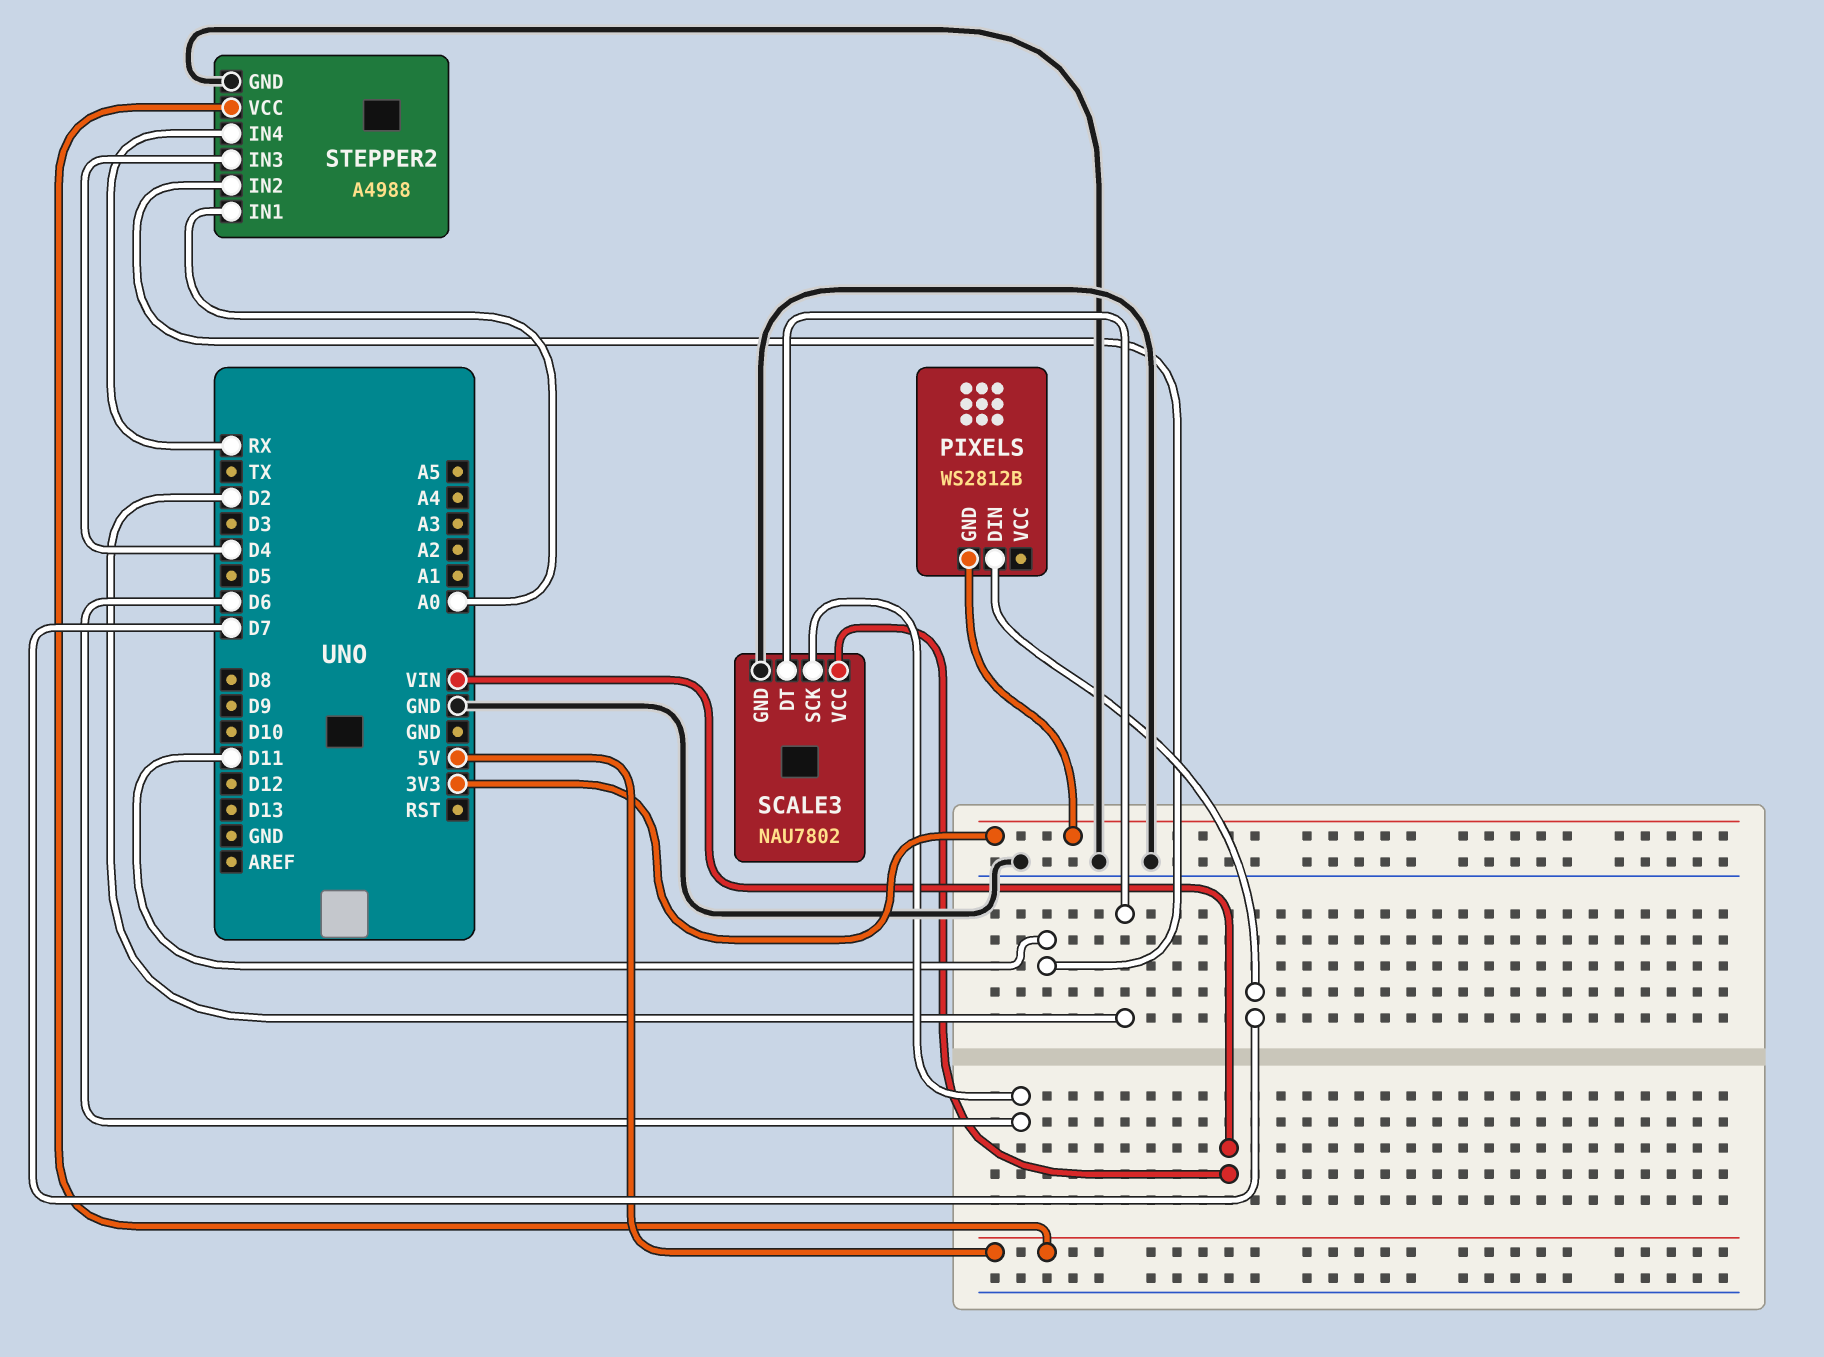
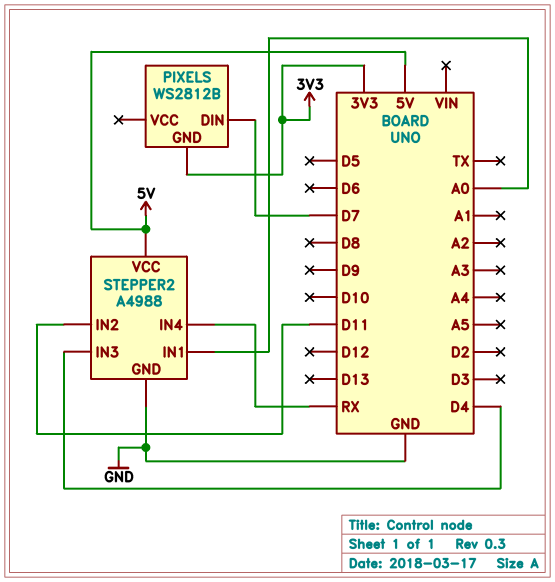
SCALE3: NAU7802 -> none
SCALE3 pin DT: D2 -> none
SCALE3 pin GND: GND -> none
SCALE3 pin SCK: D6 -> none
SCALE3 pin VCC: VIN -> none

